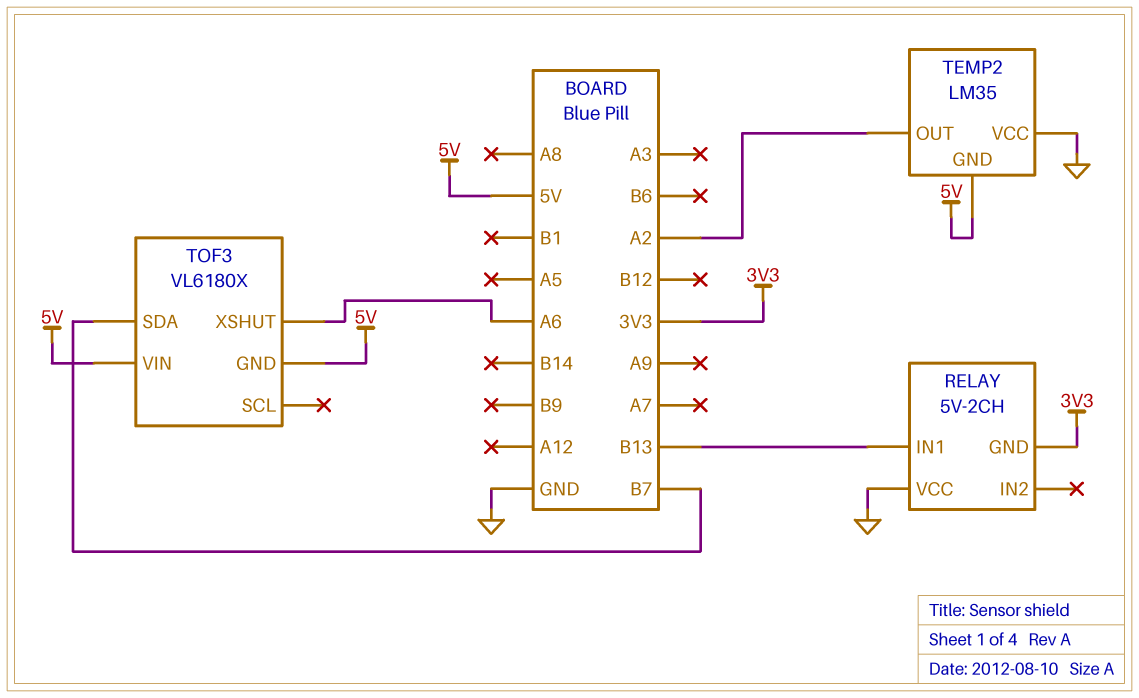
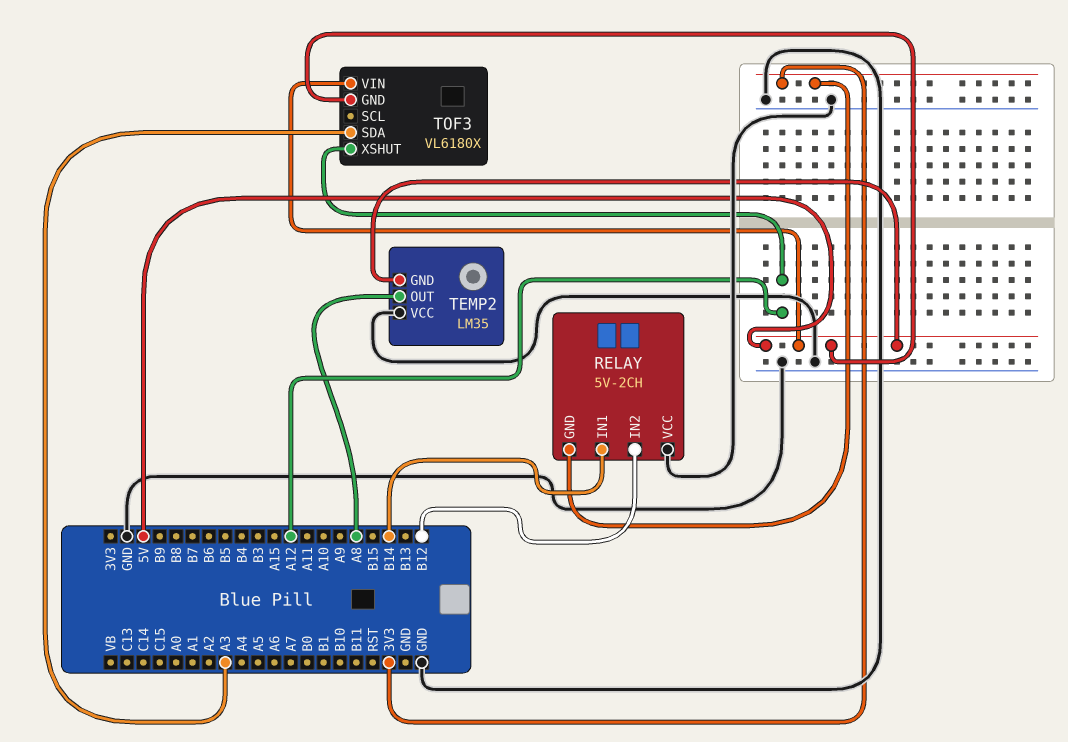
RELAY pin IN1: B13 -> B14
RELAY pin IN2: none -> B12
TEMP2 pin OUT: A2 -> A8
TOF3 pin SDA: B7 -> A3
TOF3 pin XSHUT: A6 -> A12

